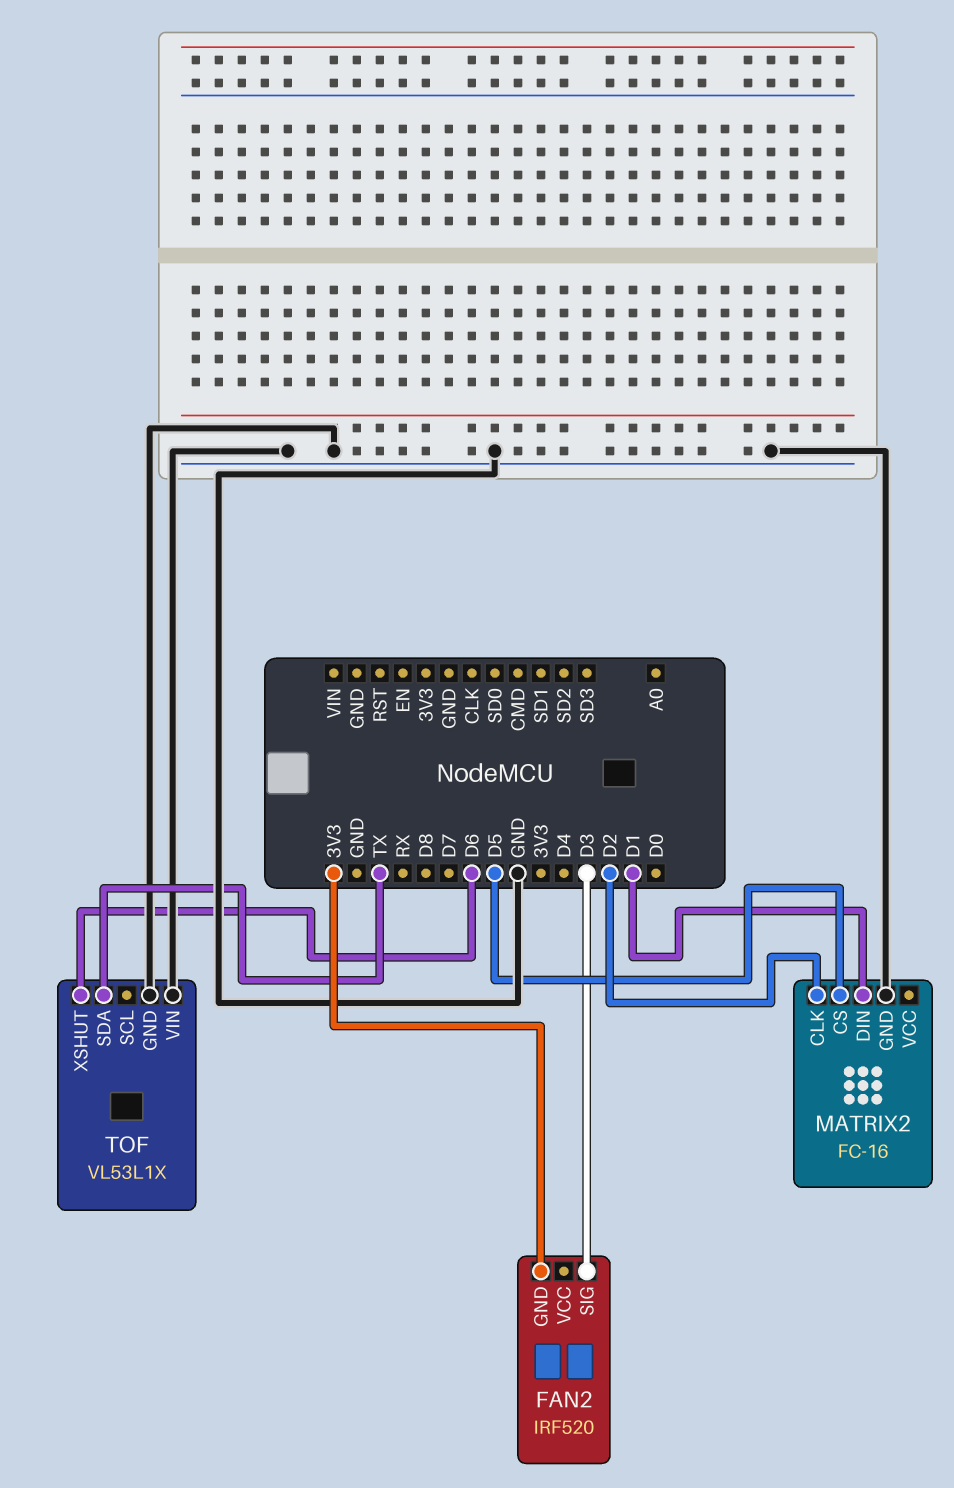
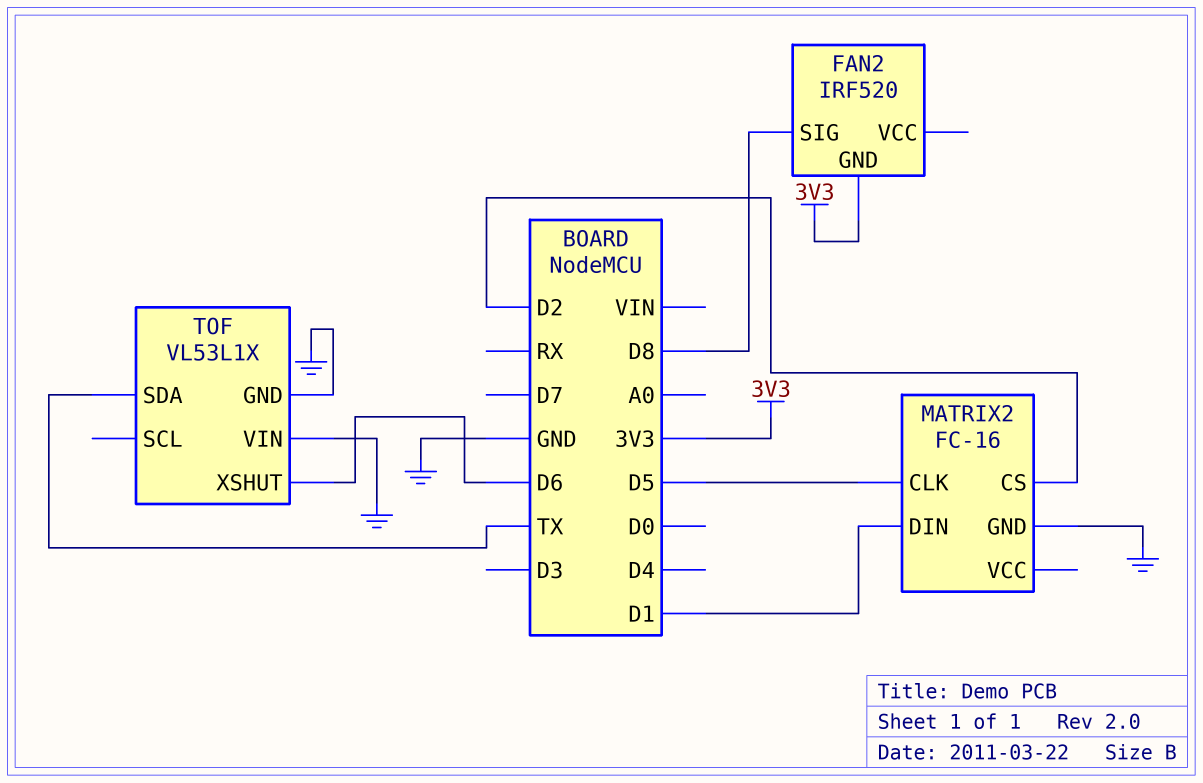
FAN2 pin SIG: D3 -> D8
MATRIX2 pin CLK: D2 -> D5
MATRIX2 pin CS: D5 -> D2

